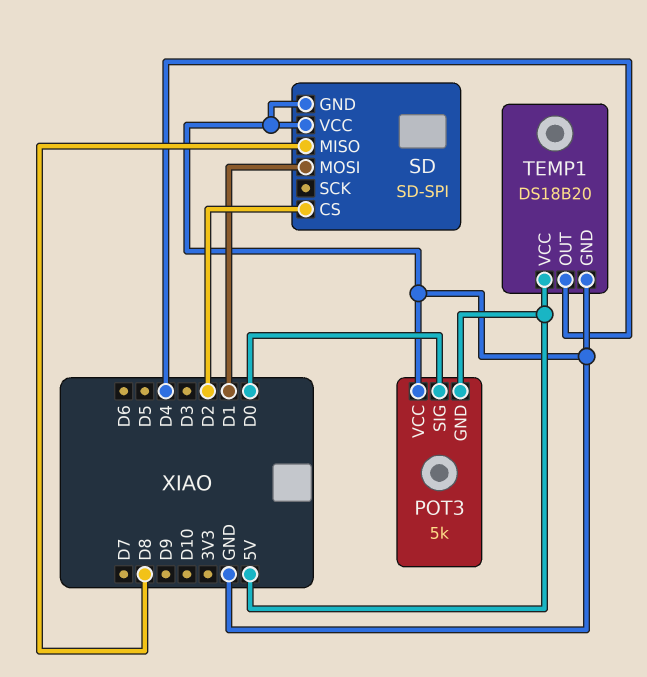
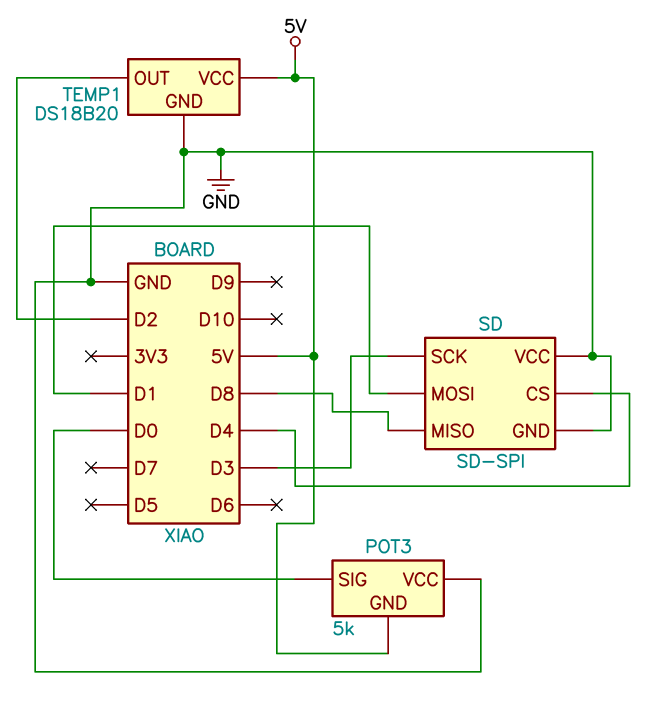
SD pin CS: D2 -> D4
SD pin SCK: none -> D3
TEMP1 pin OUT: D4 -> D2

